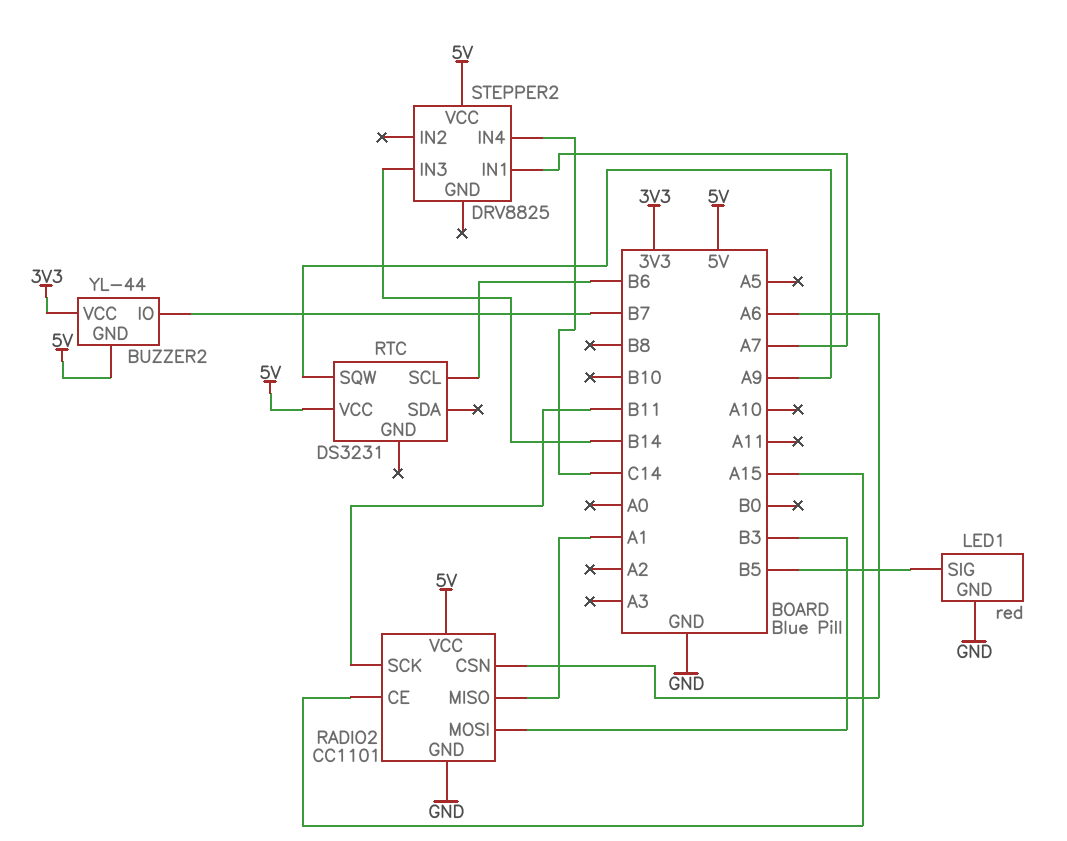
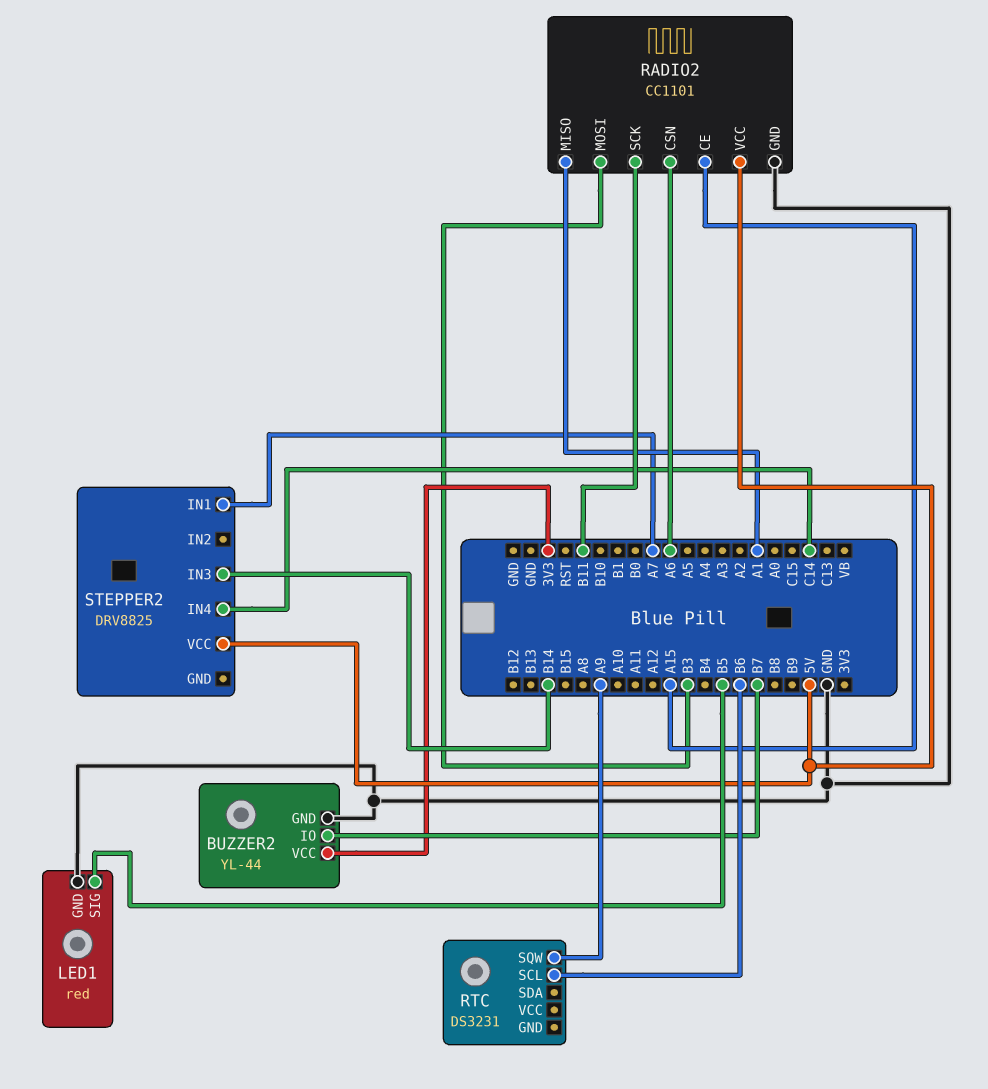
BUZZER2 pin GND: 5V -> GND
RTC pin VCC: 5V -> none

